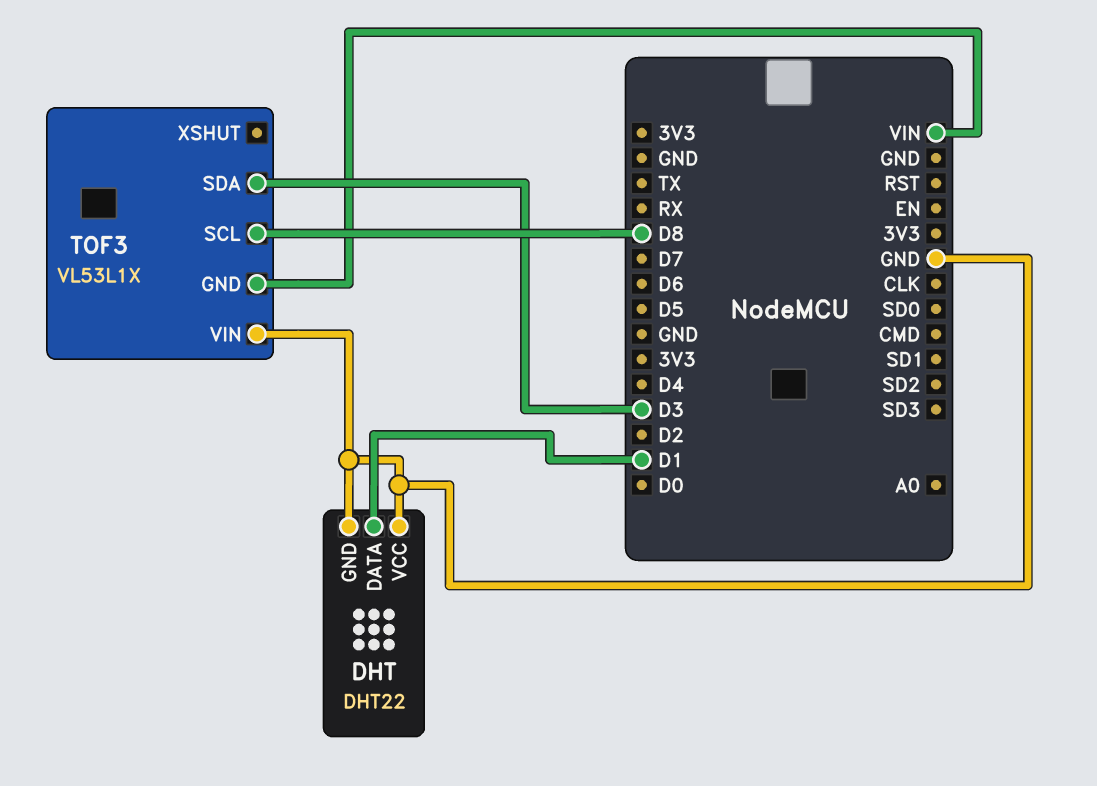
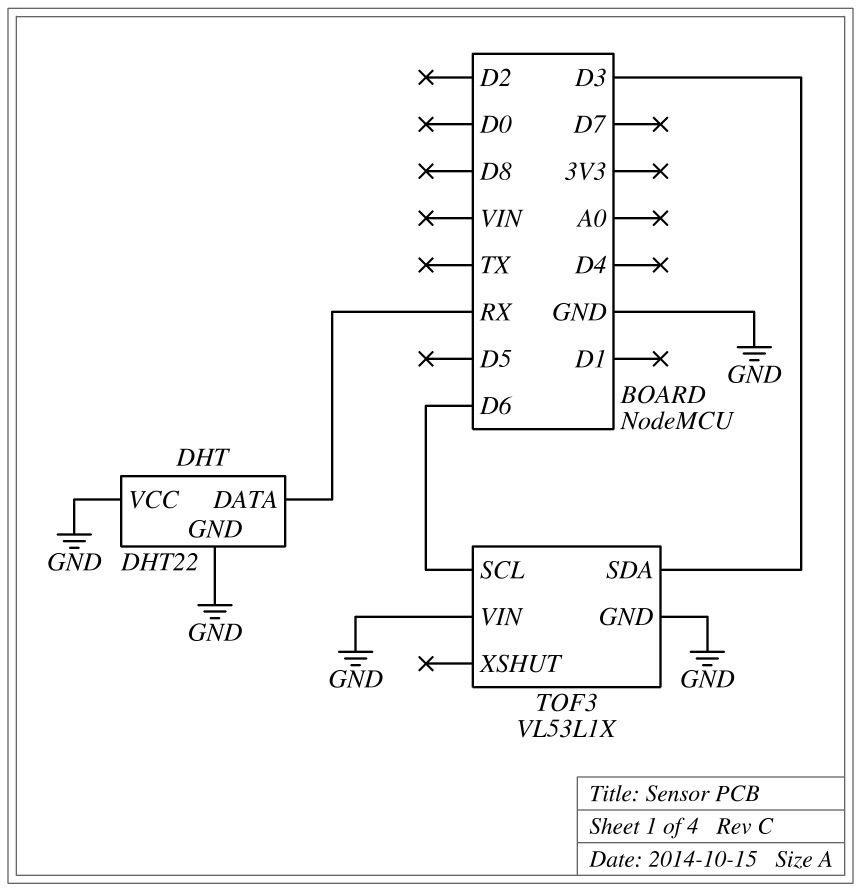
DHT pin DATA: D1 -> RX
TOF3 pin GND: VIN -> GND
TOF3 pin SCL: D8 -> D6

